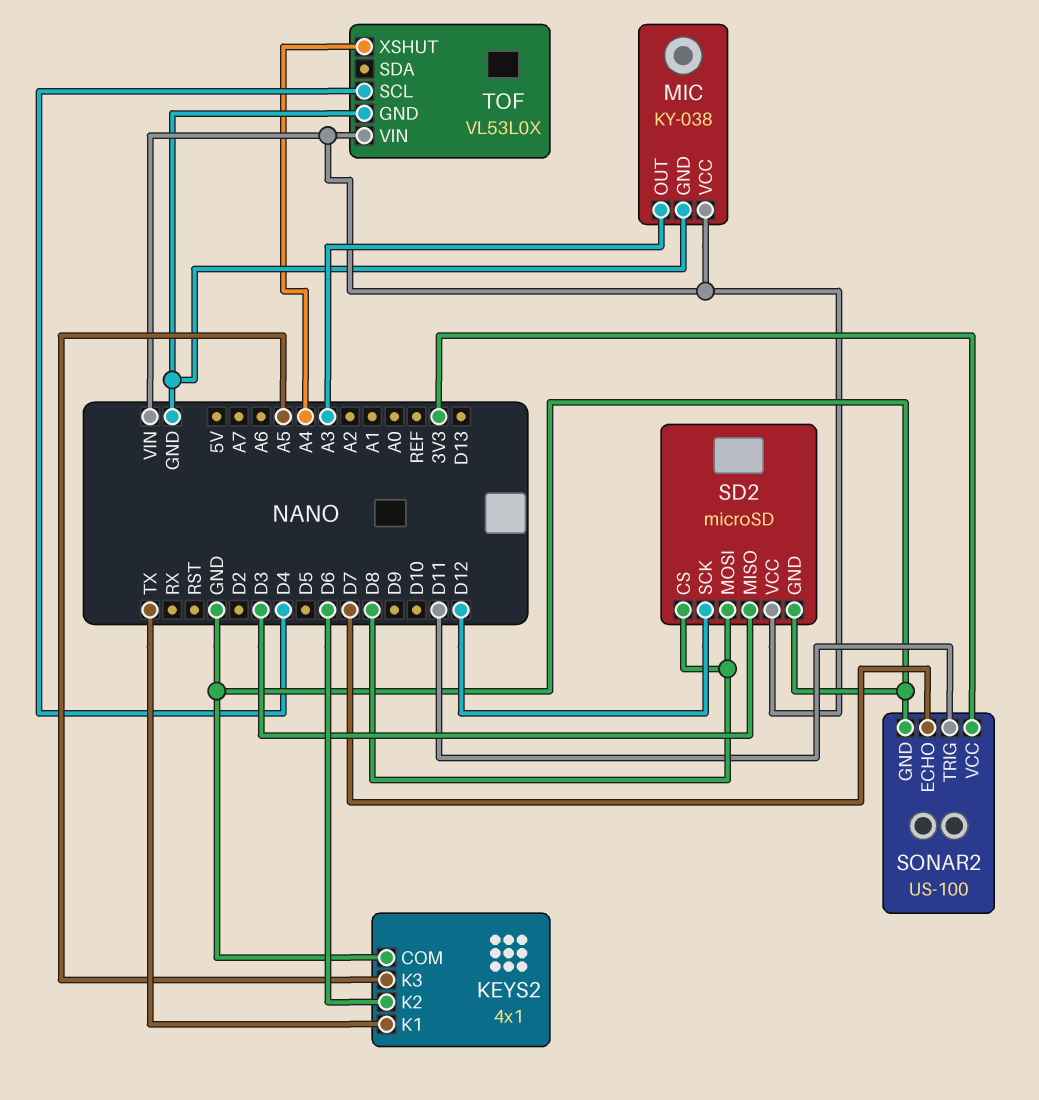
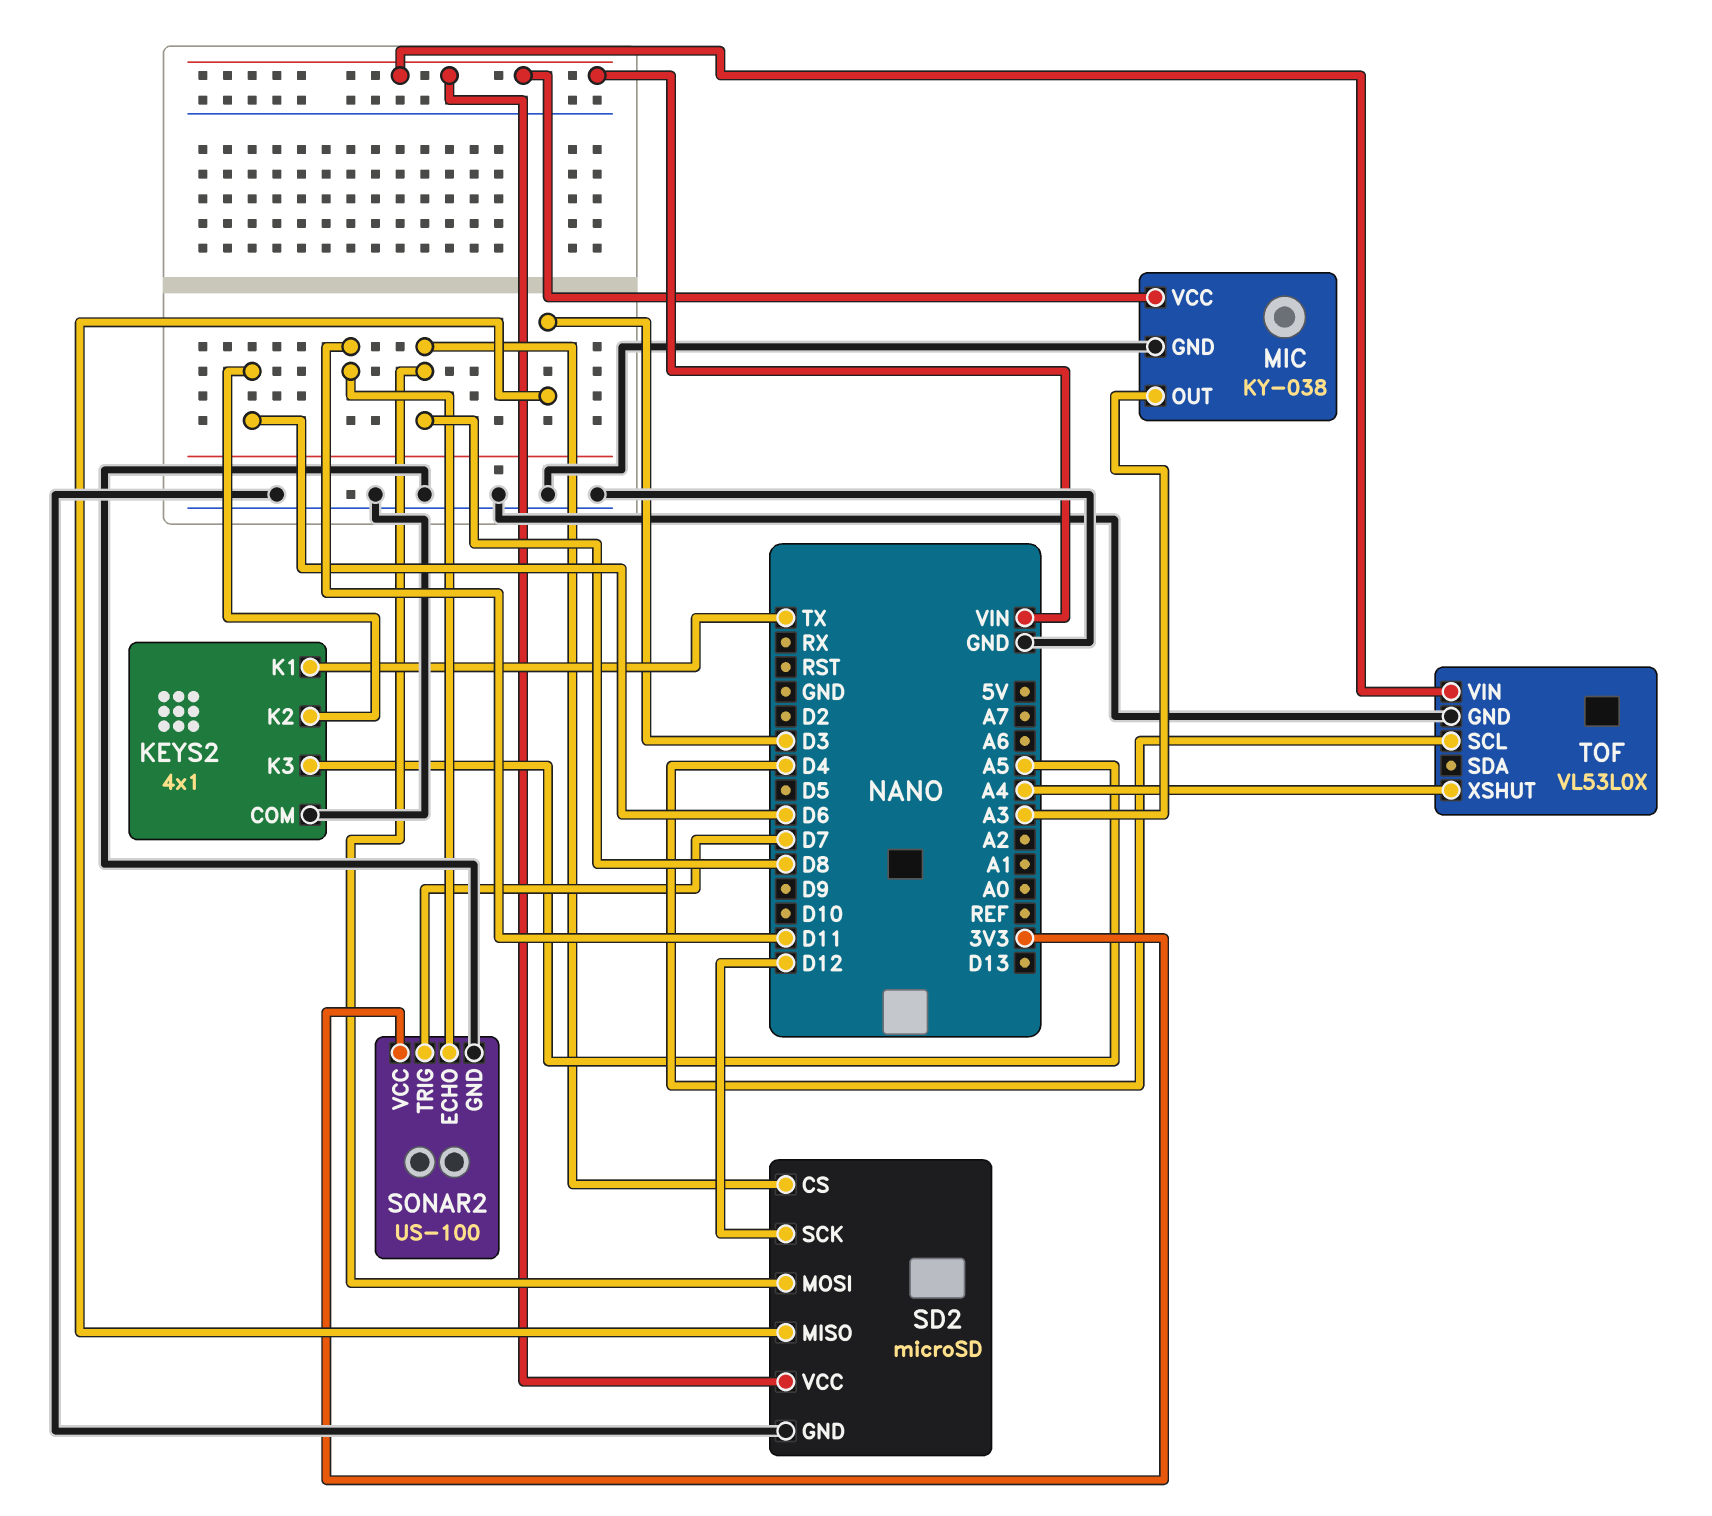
SONAR2 pin ECHO: D7 -> D11
SONAR2 pin TRIG: D11 -> D7

